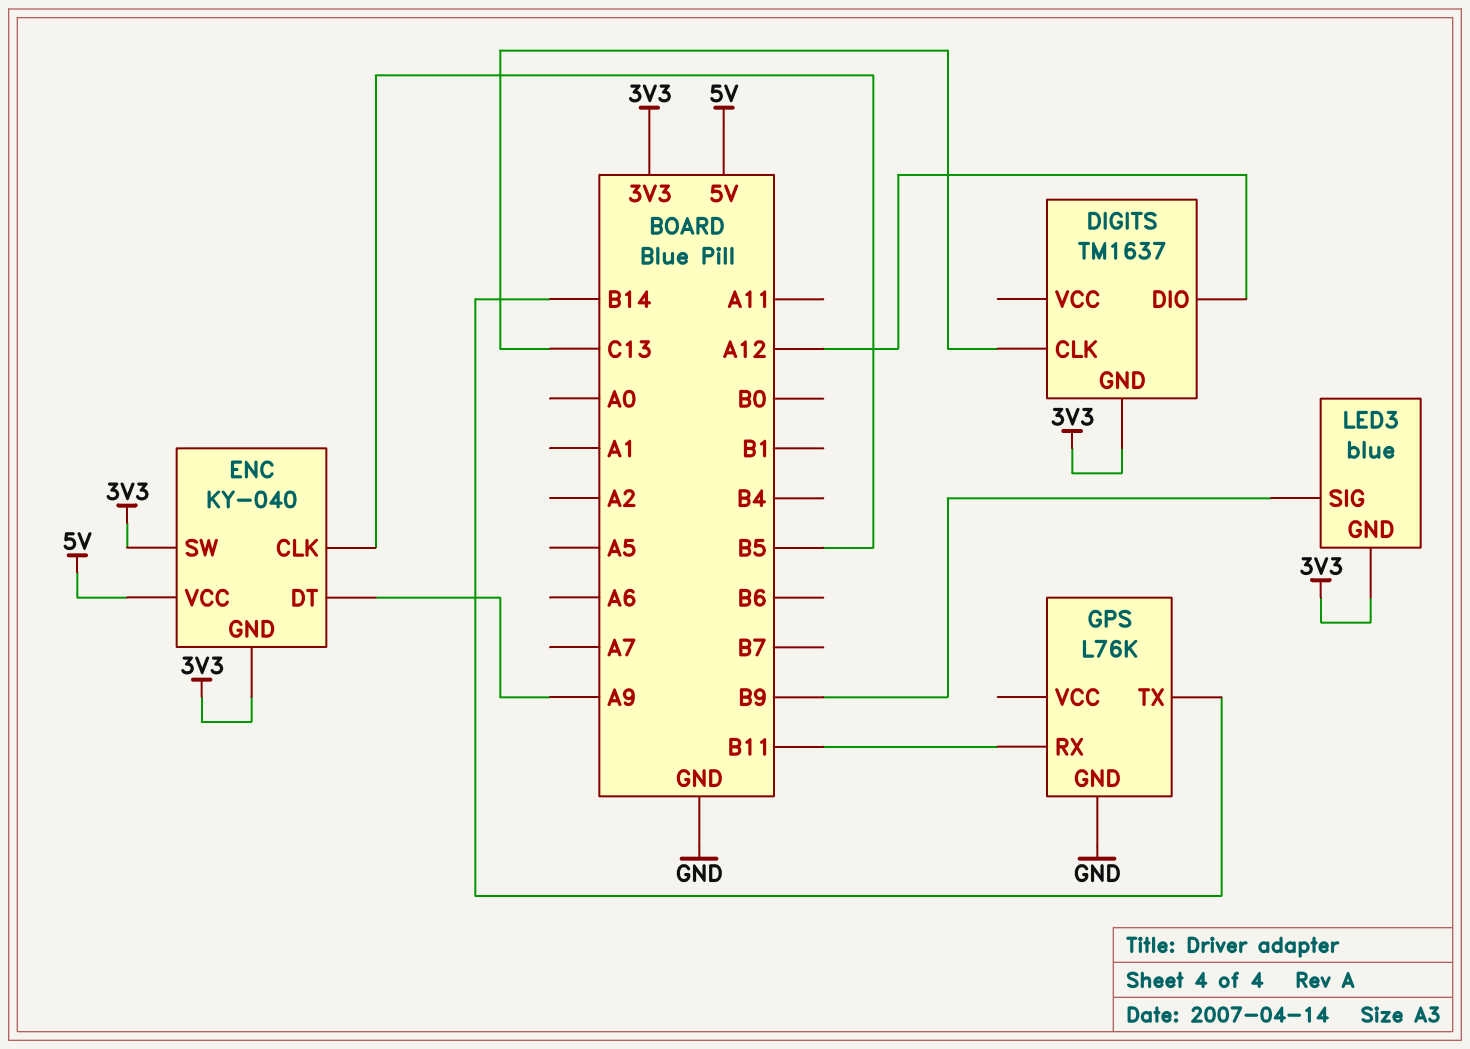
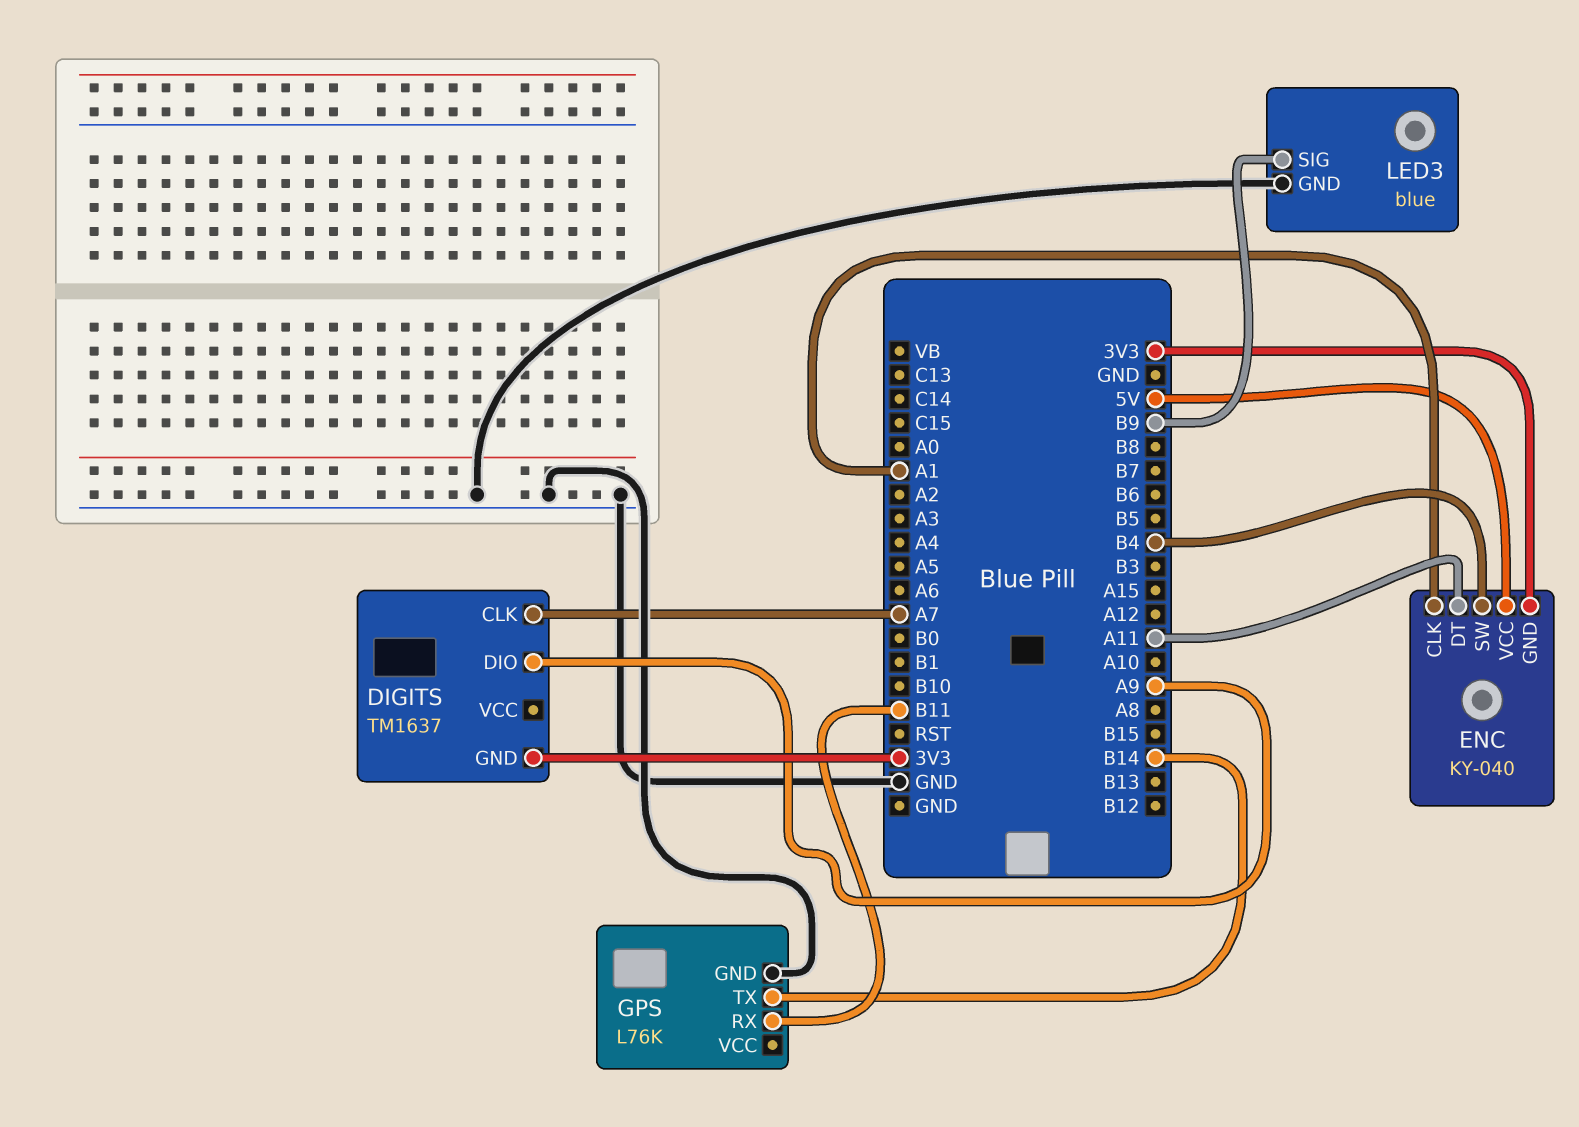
DIGITS pin CLK: C13 -> A7
DIGITS pin DIO: A12 -> A9
ENC pin CLK: B5 -> A1
ENC pin DT: A9 -> A11
ENC pin SW: 3V3 -> B4
LED3 pin GND: 3V3 -> GND

